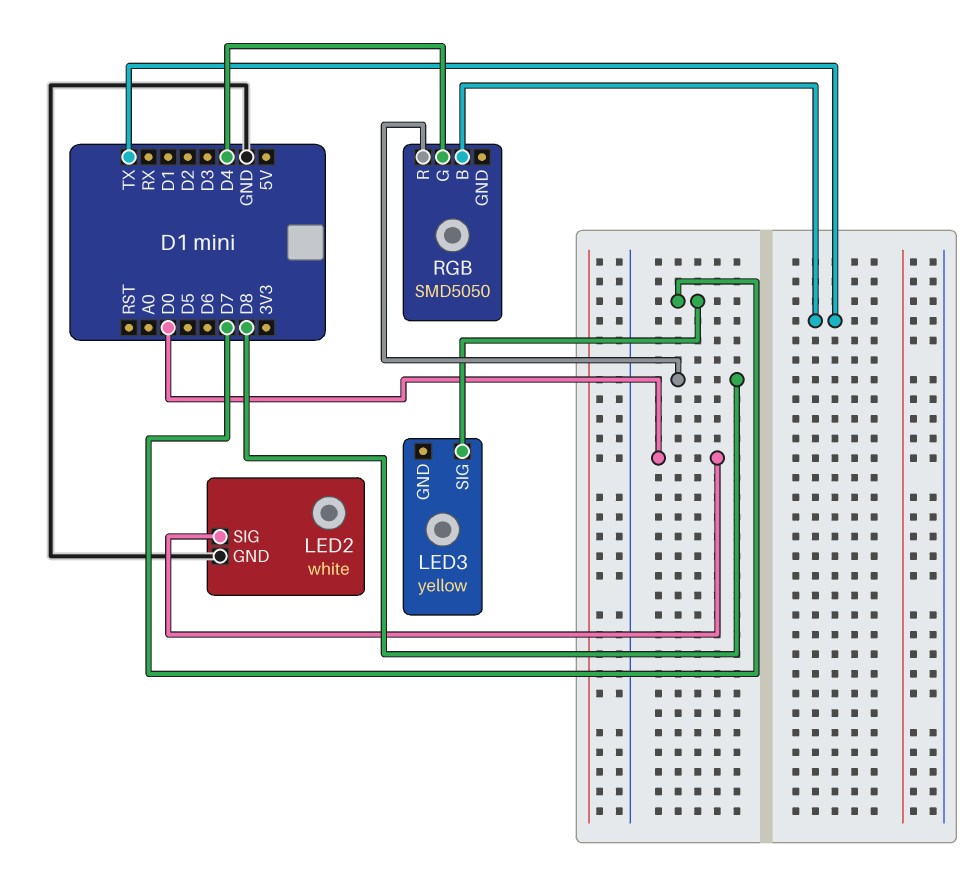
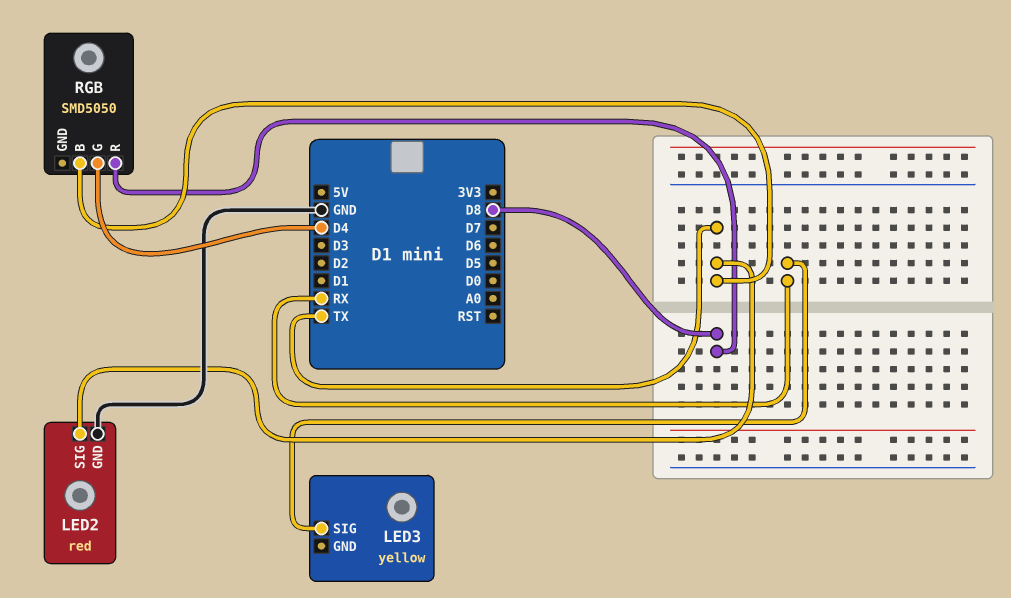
LED2: white -> red
LED2 pin SIG: D0 -> TX
LED3 pin SIG: D7 -> RX

